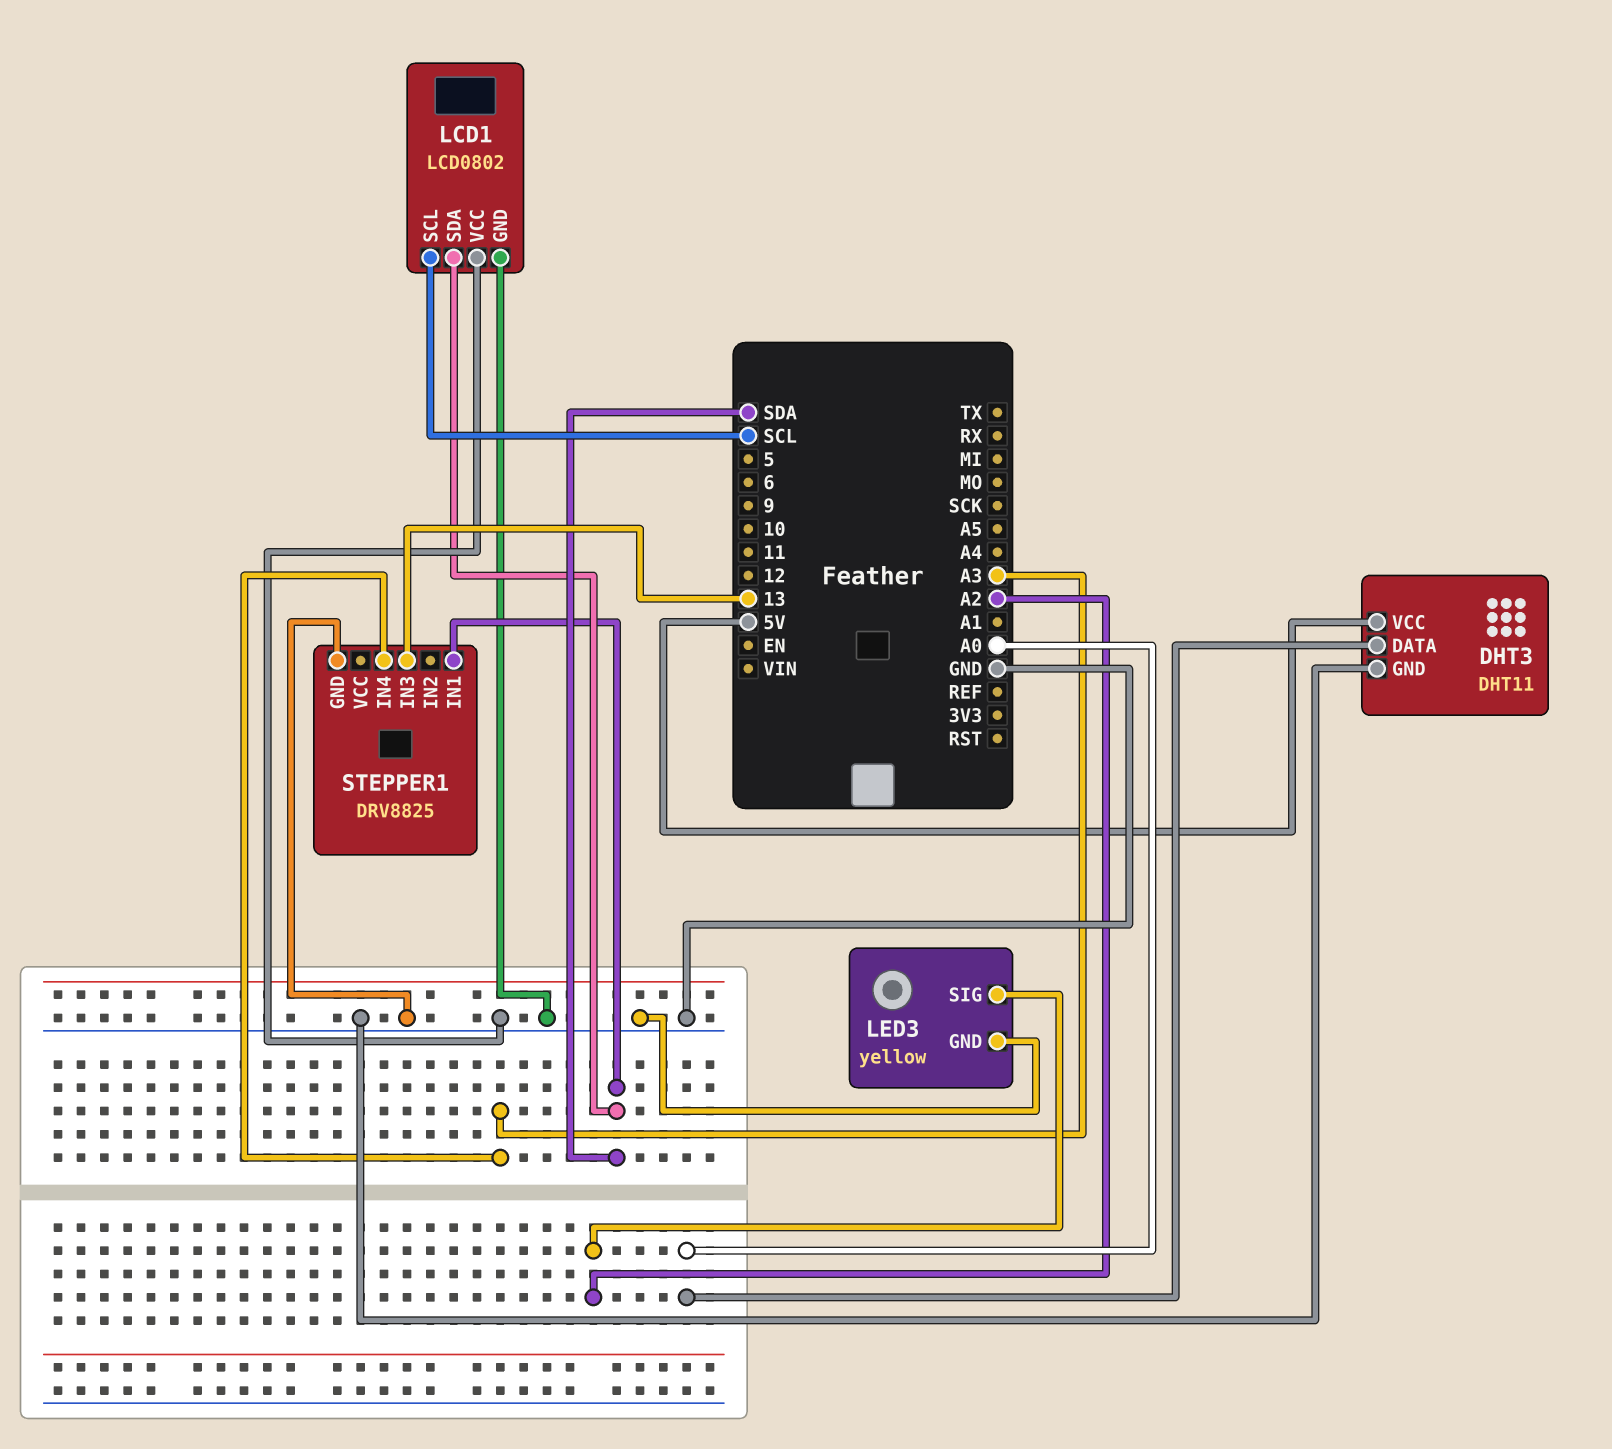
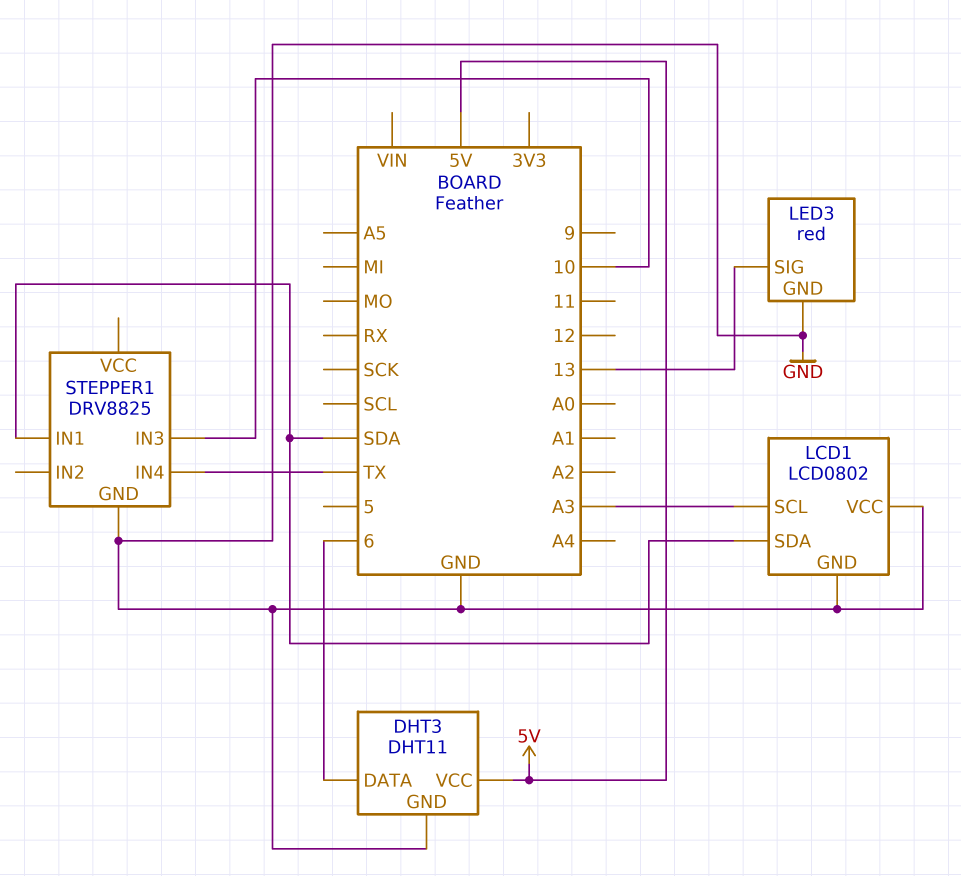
DHT3 pin DATA: A0 -> 6
LCD1 pin SCL: SCL -> A3
LED3: yellow -> red
LED3 pin SIG: A2 -> 13
STEPPER1 pin IN3: 13 -> 10
STEPPER1 pin IN4: A3 -> TX

